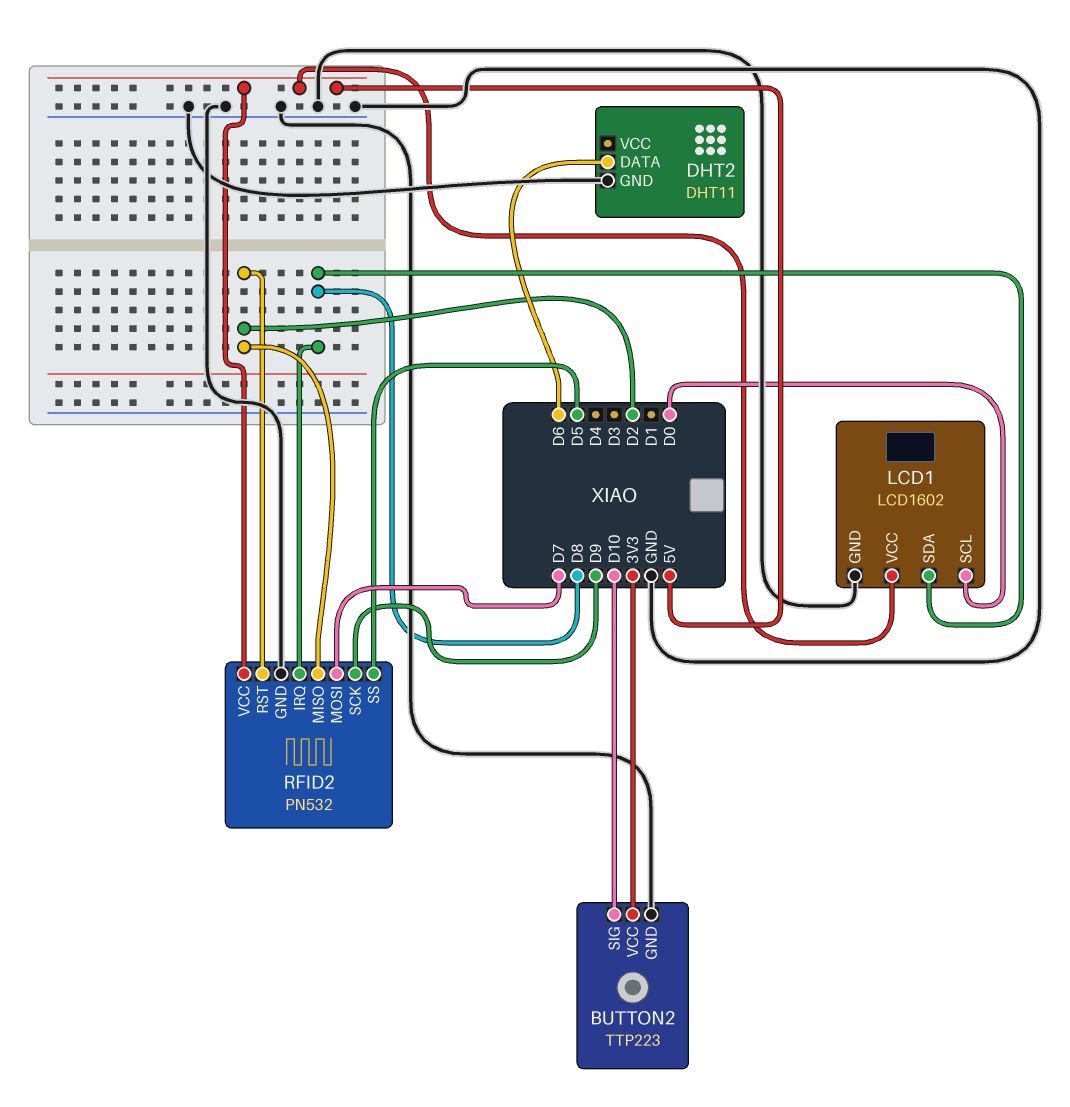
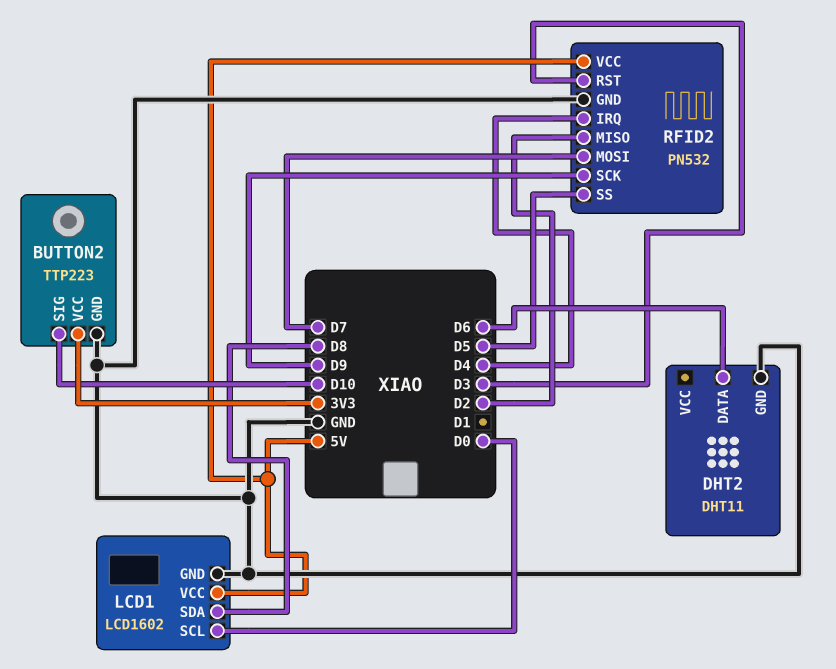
RFID2 pin IRQ: D8 -> D4
RFID2 pin RST: D2 -> D3

